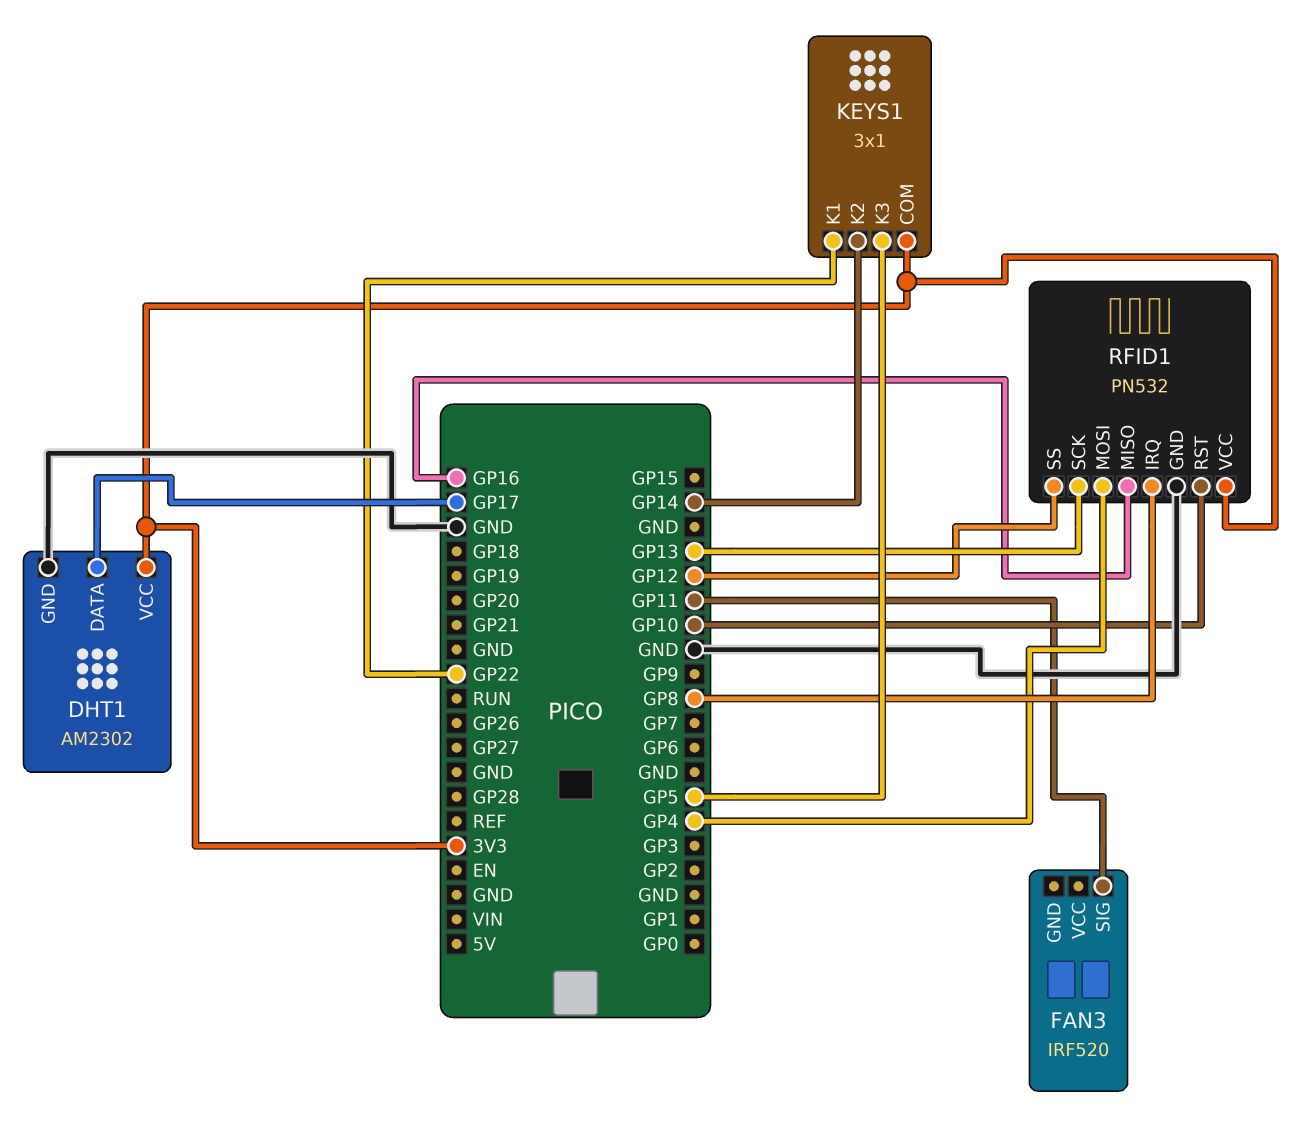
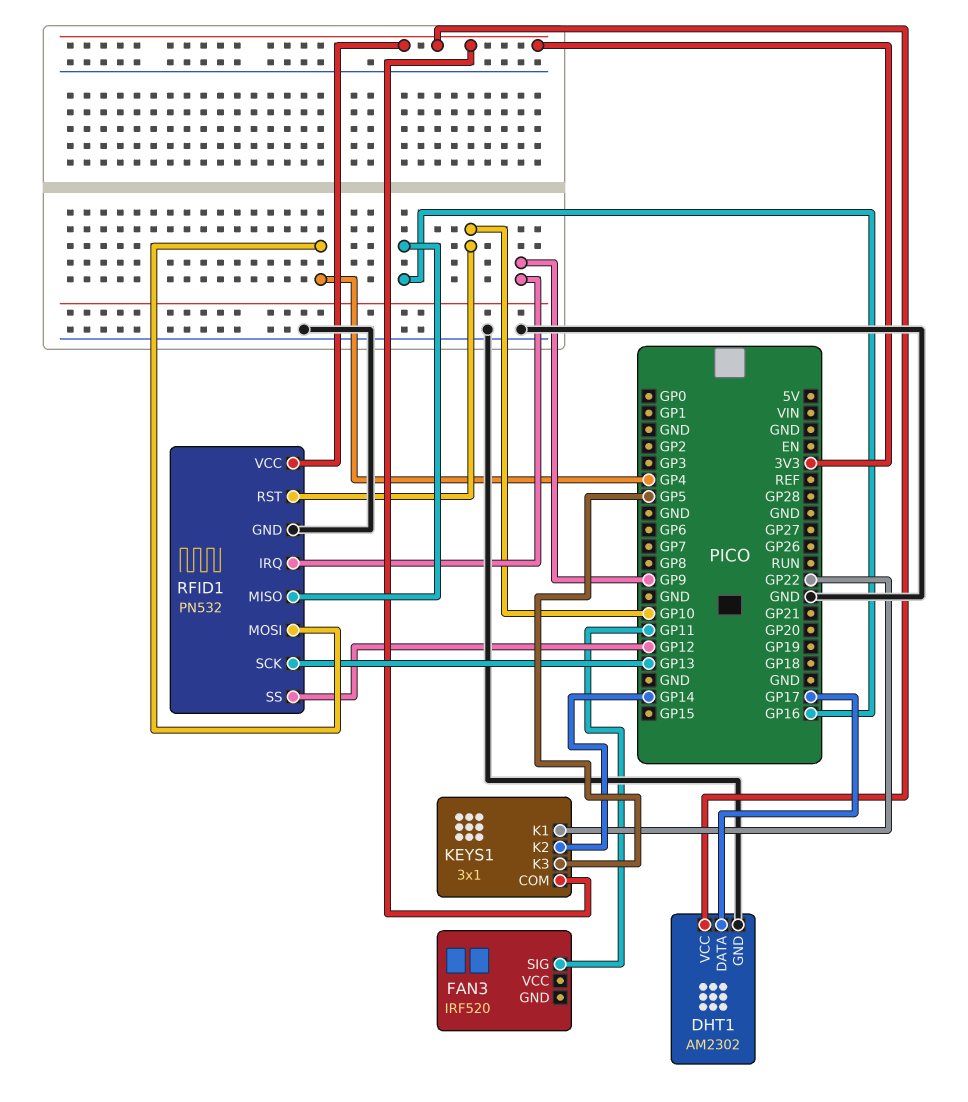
RFID1 pin IRQ: GP8 -> GP9

